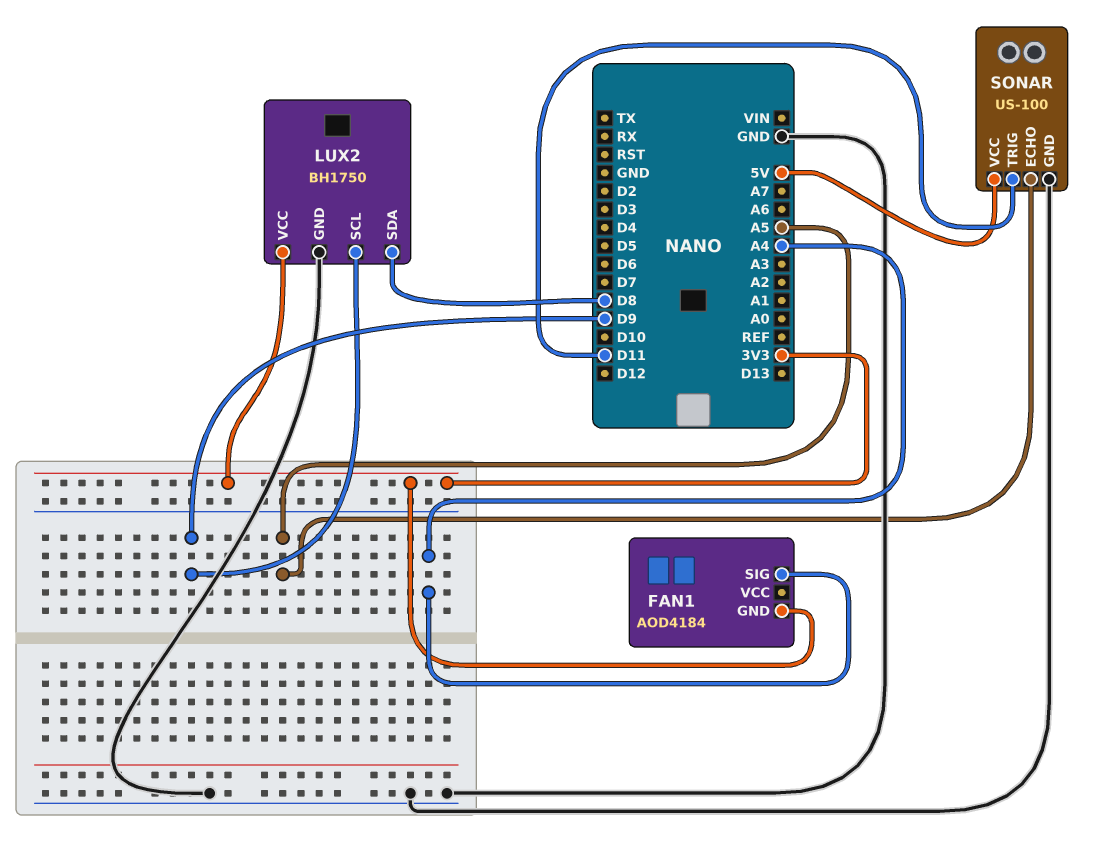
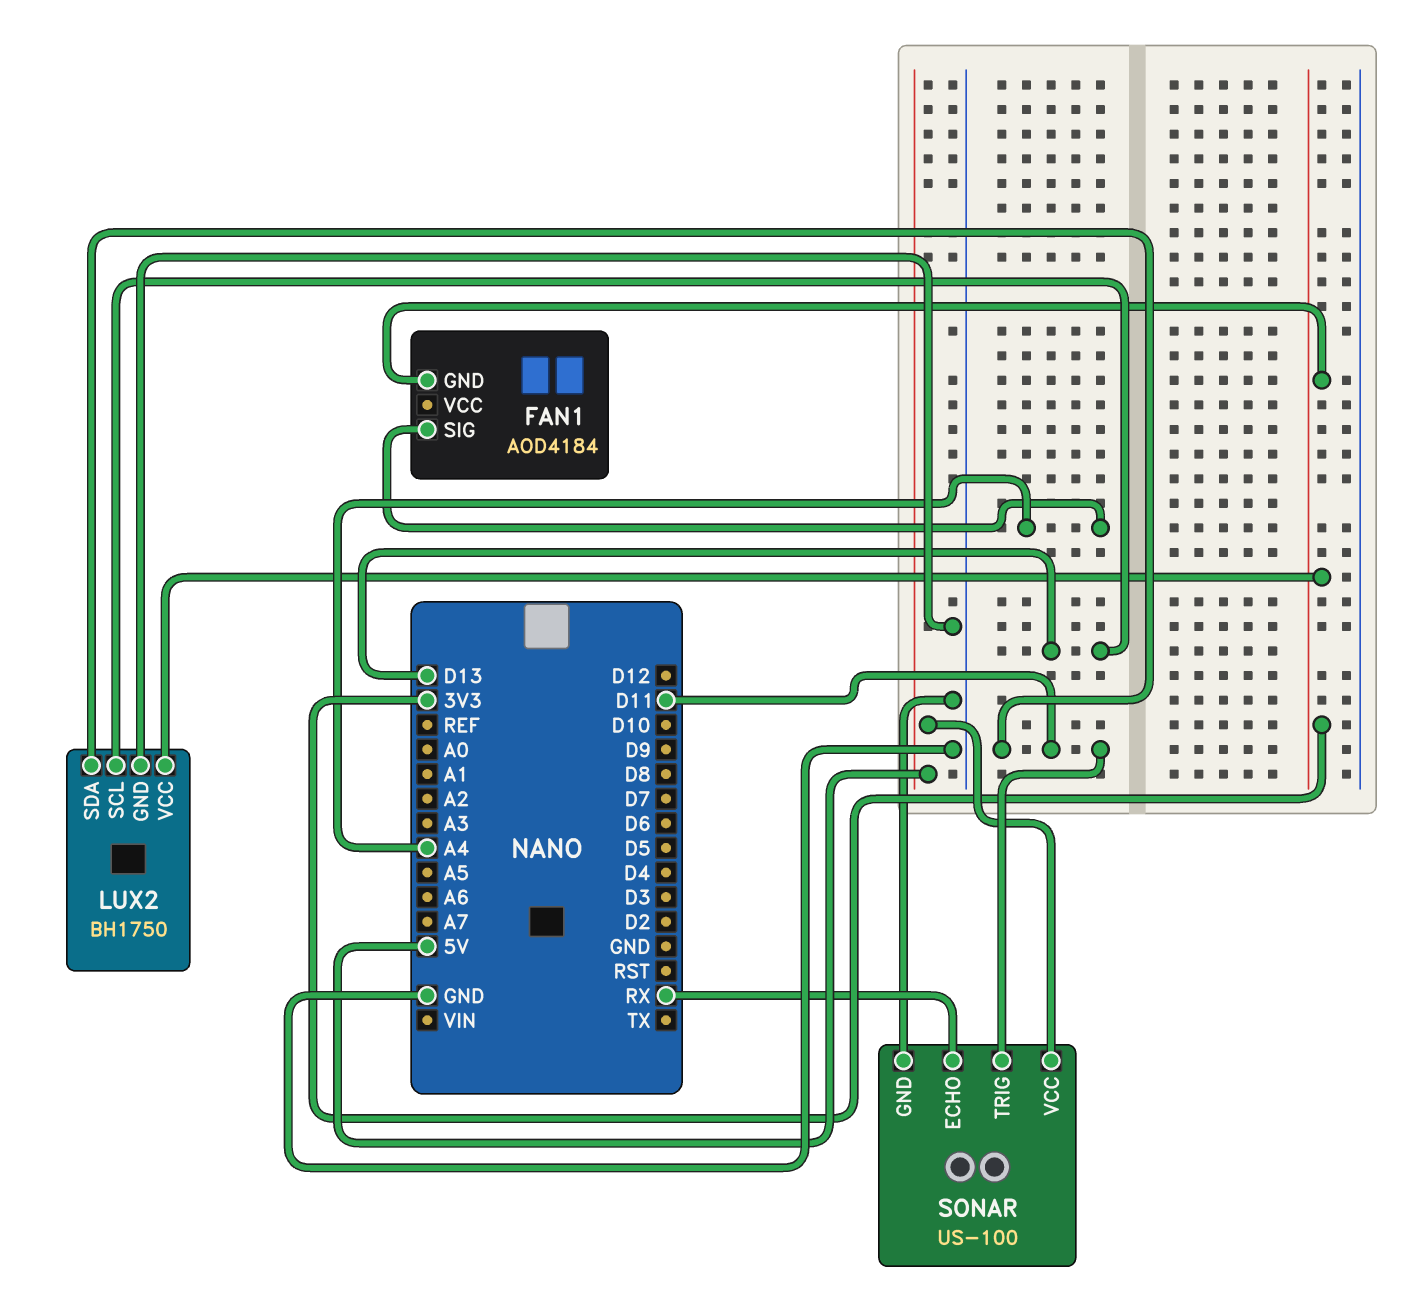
LUX2 pin SCL: D9 -> D13
LUX2 pin SDA: D8 -> D11
SONAR pin ECHO: A5 -> RX

